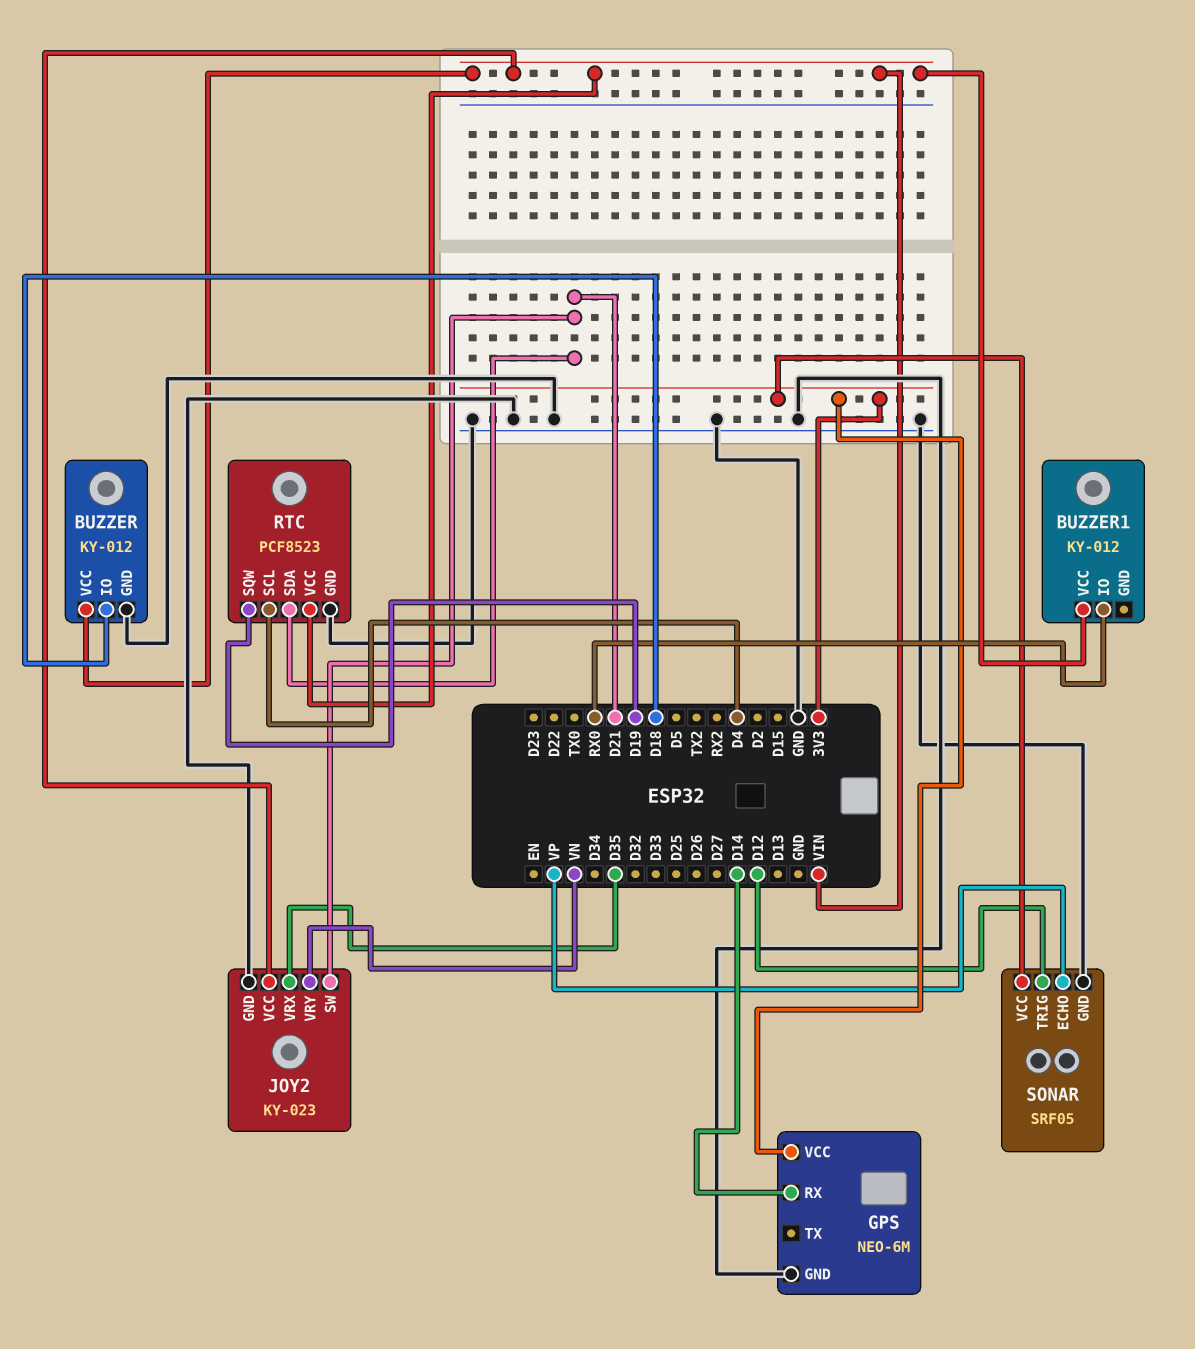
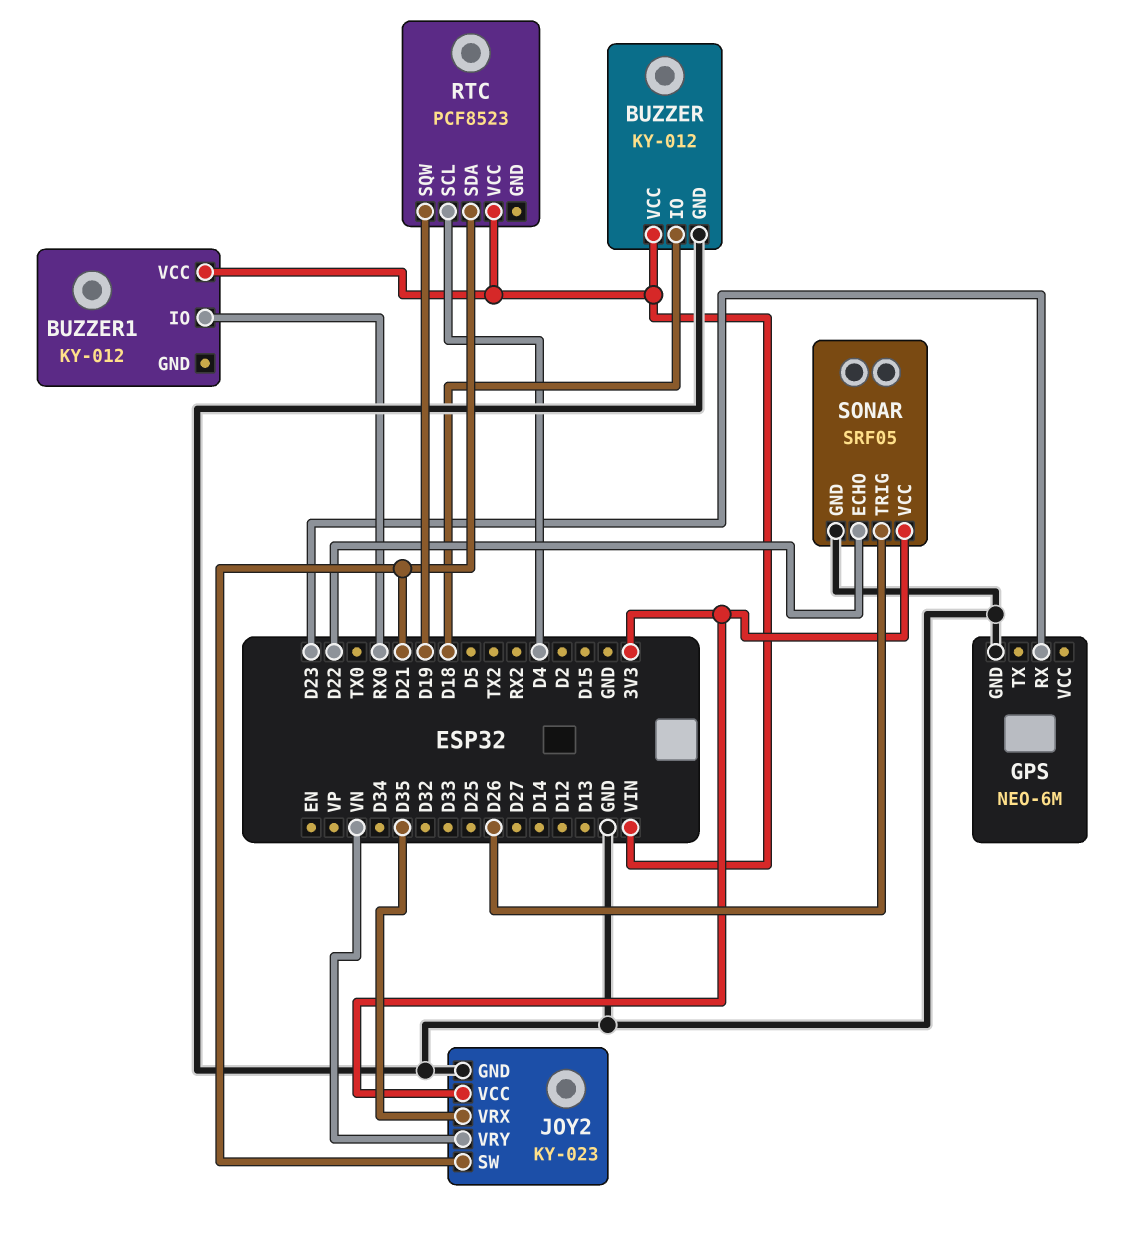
GPS pin RX: D14 -> D23
GPS pin VCC: 3V3 -> none
JOY2 pin VCC: VIN -> 3V3
RTC pin GND: GND -> none
SONAR pin ECHO: VP -> D22
SONAR pin TRIG: D12 -> D26

